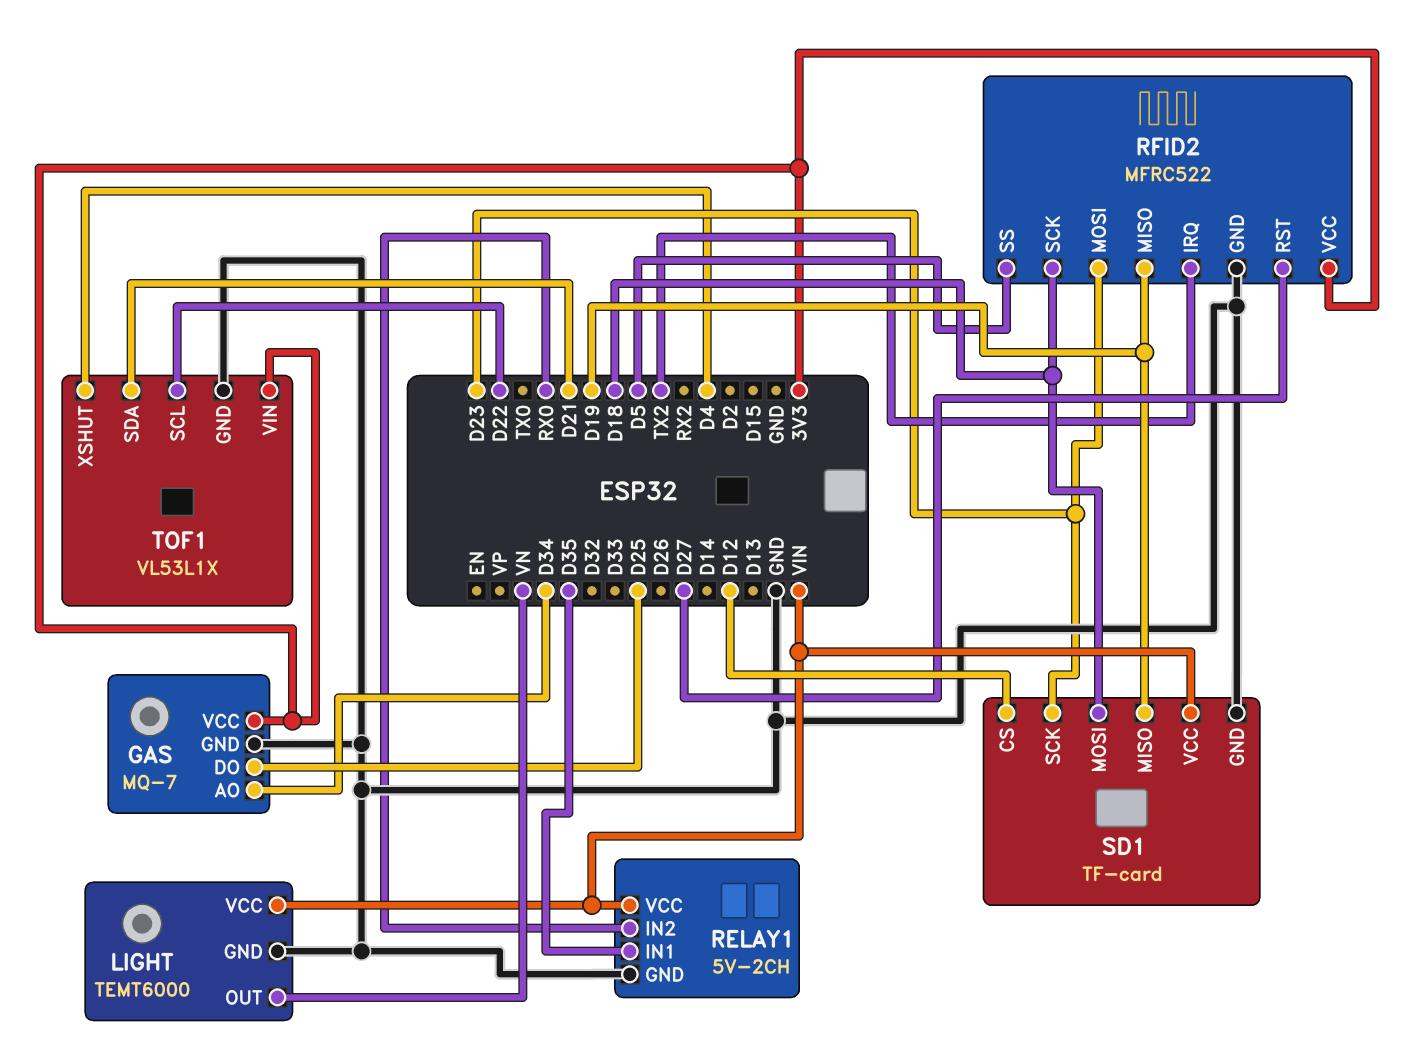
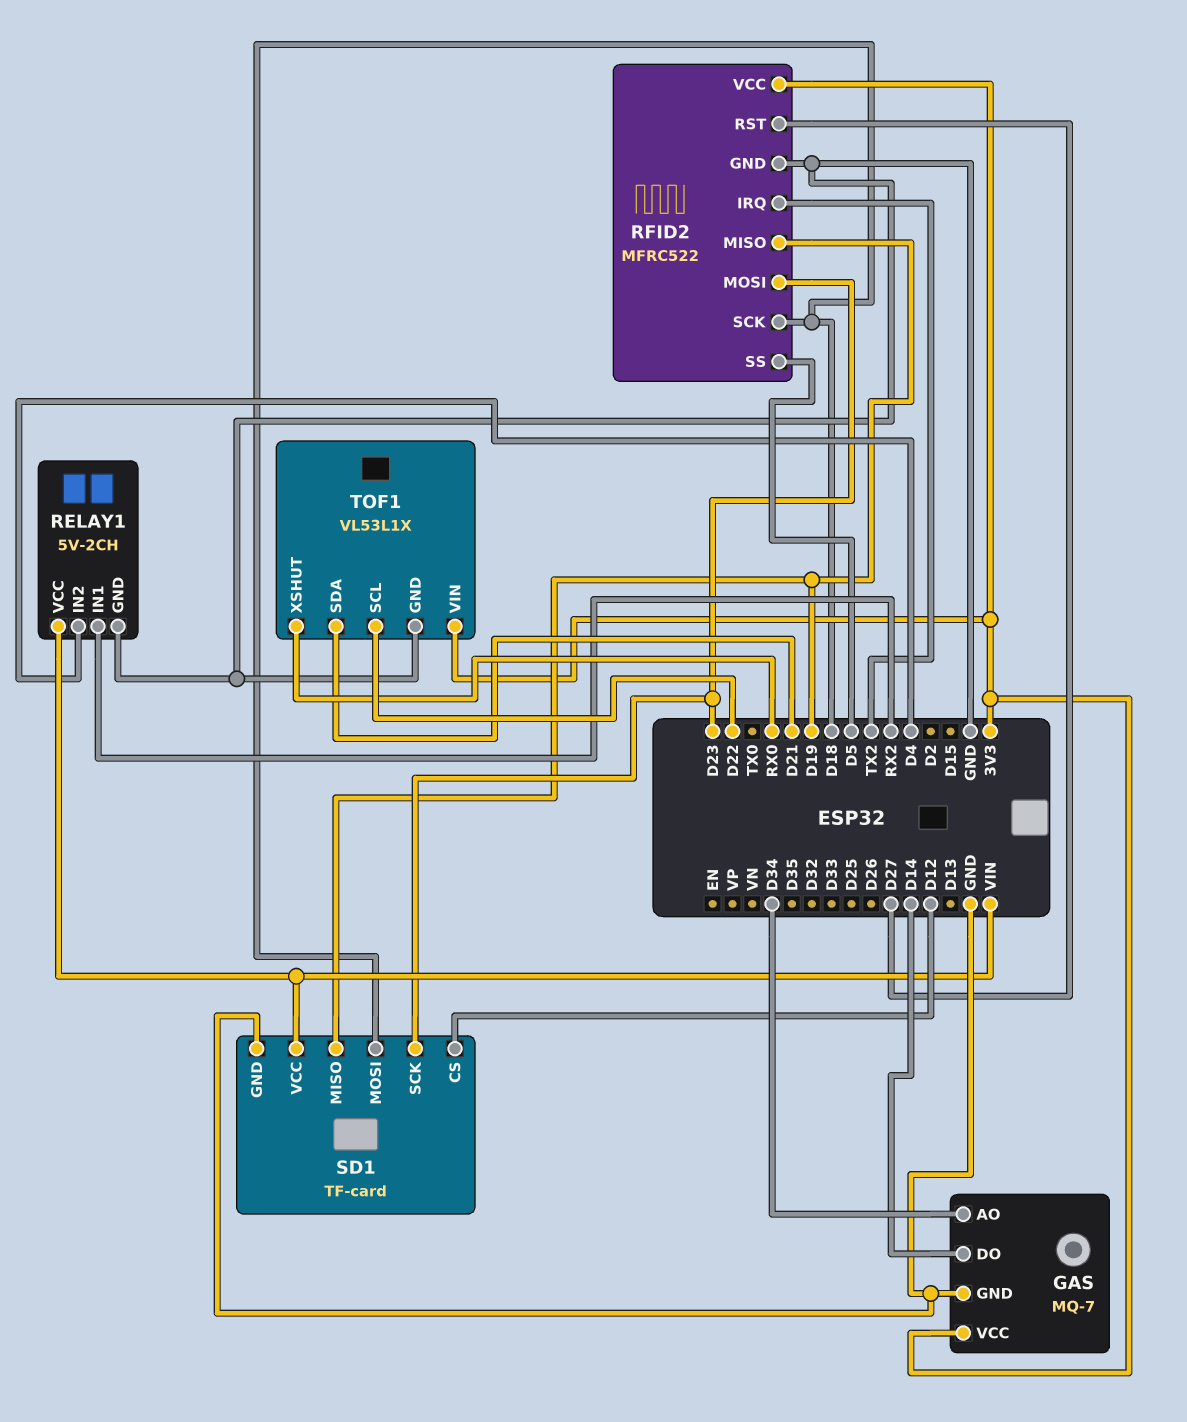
GAS pin DO: D25 -> D14
LIGHT: TEMT6000 -> none
LIGHT pin GND: GND -> none
LIGHT pin OUT: VN -> none
LIGHT pin VCC: VIN -> none
RELAY1 pin IN1: D35 -> RX2
RELAY1 pin IN2: RX0 -> D4
TOF1 pin XSHUT: D4 -> RX0

